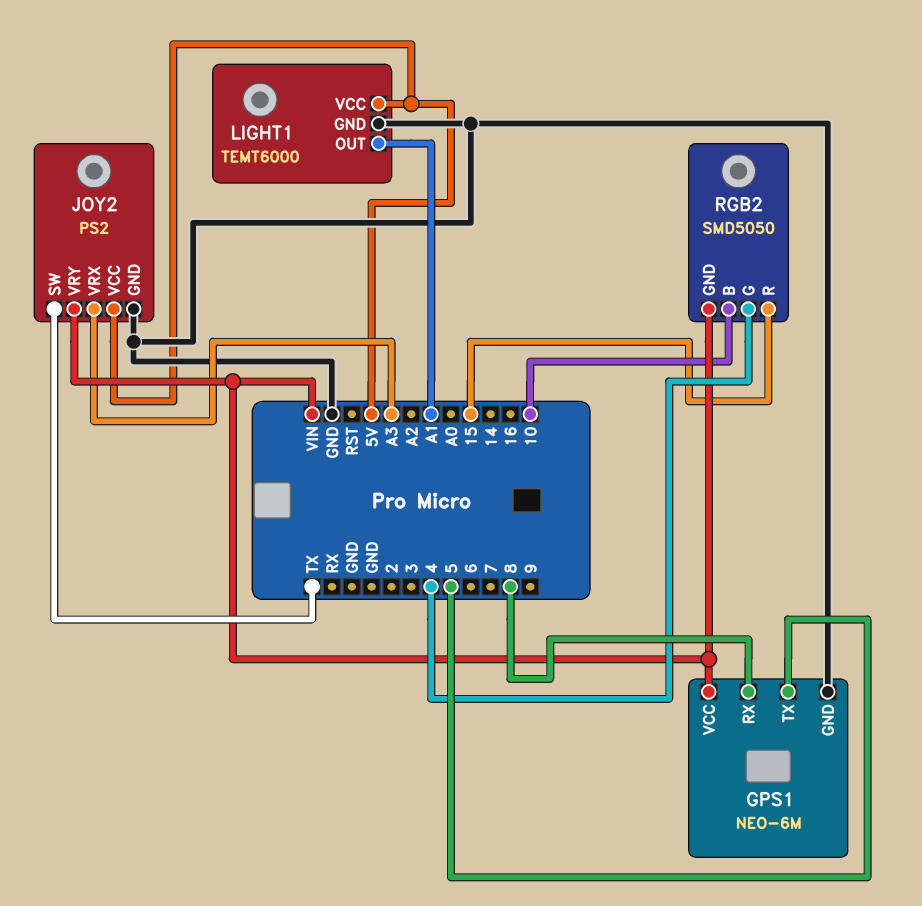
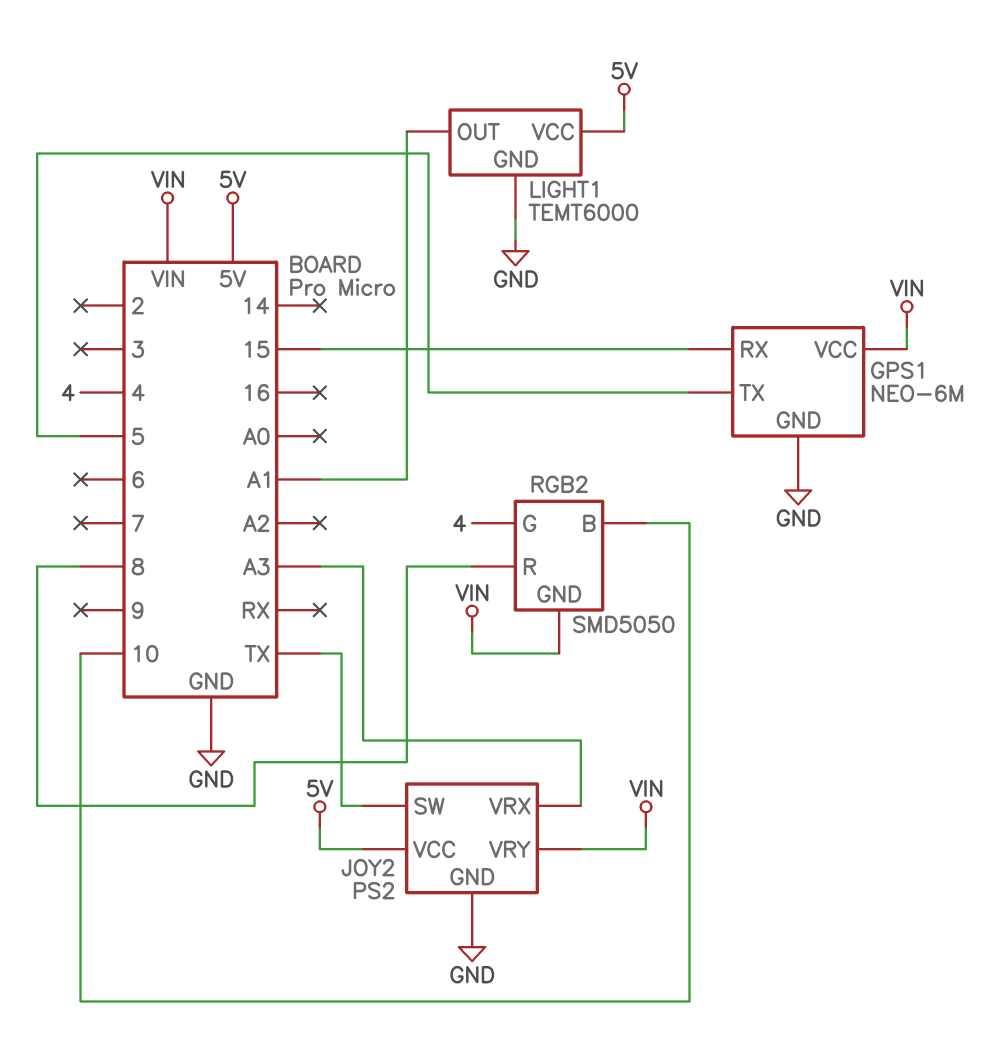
GPS1 pin RX: 8 -> 15
RGB2 pin R: 15 -> 8

